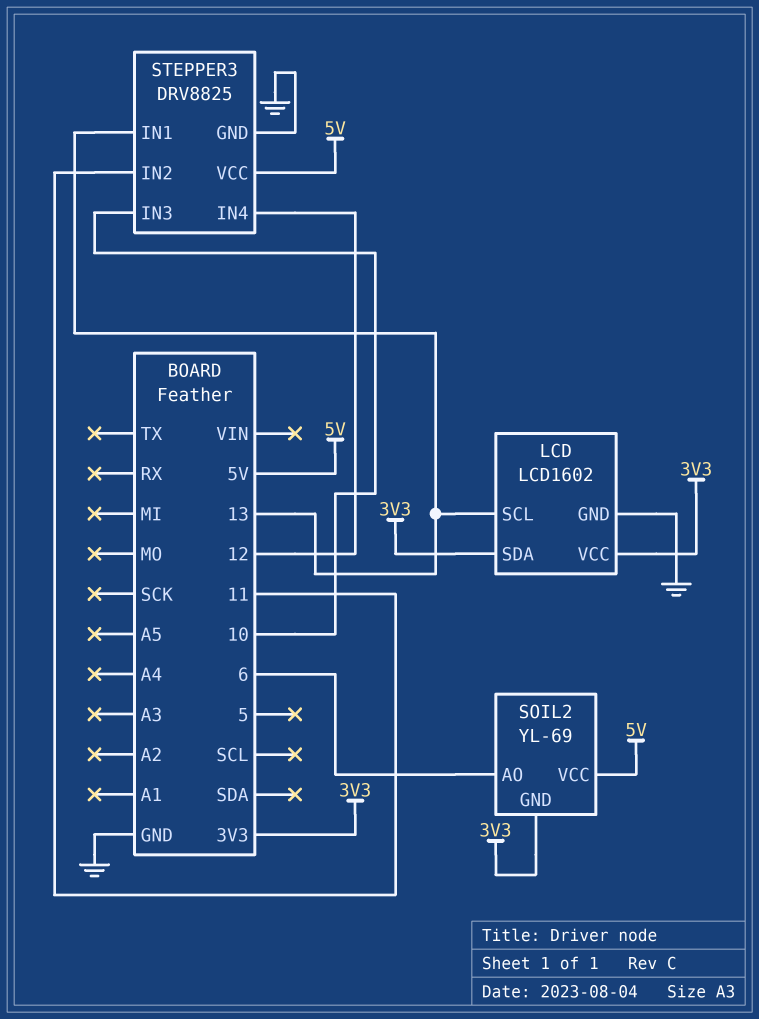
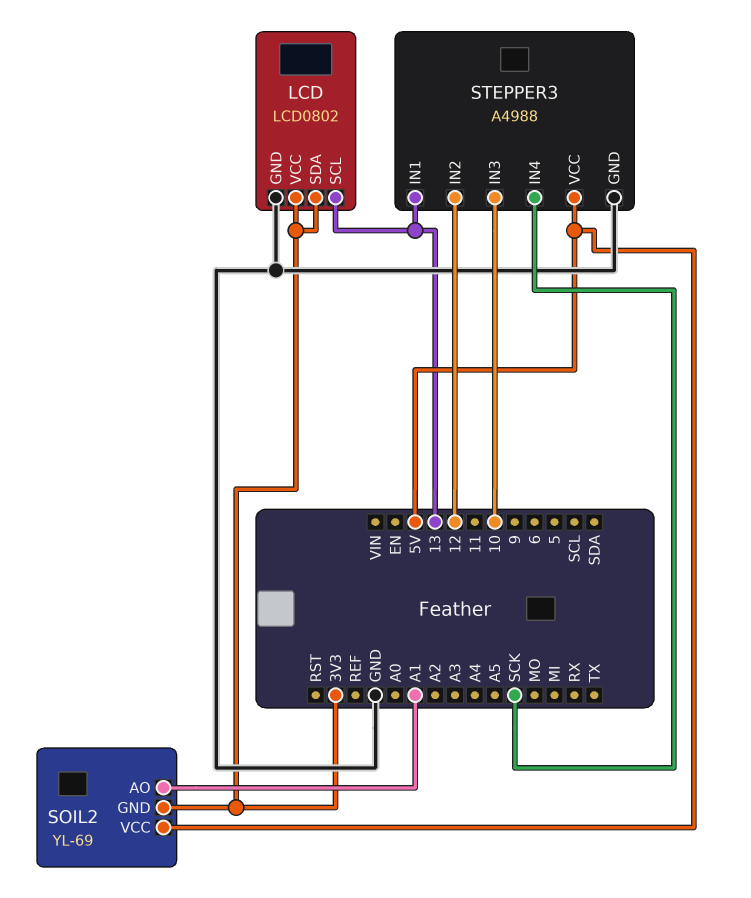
LCD: LCD1602 -> LCD0802
SOIL2 pin AO: 6 -> A1
STEPPER3: DRV8825 -> A4988
STEPPER3 pin IN2: 11 -> 12
STEPPER3 pin IN4: 12 -> SCK

